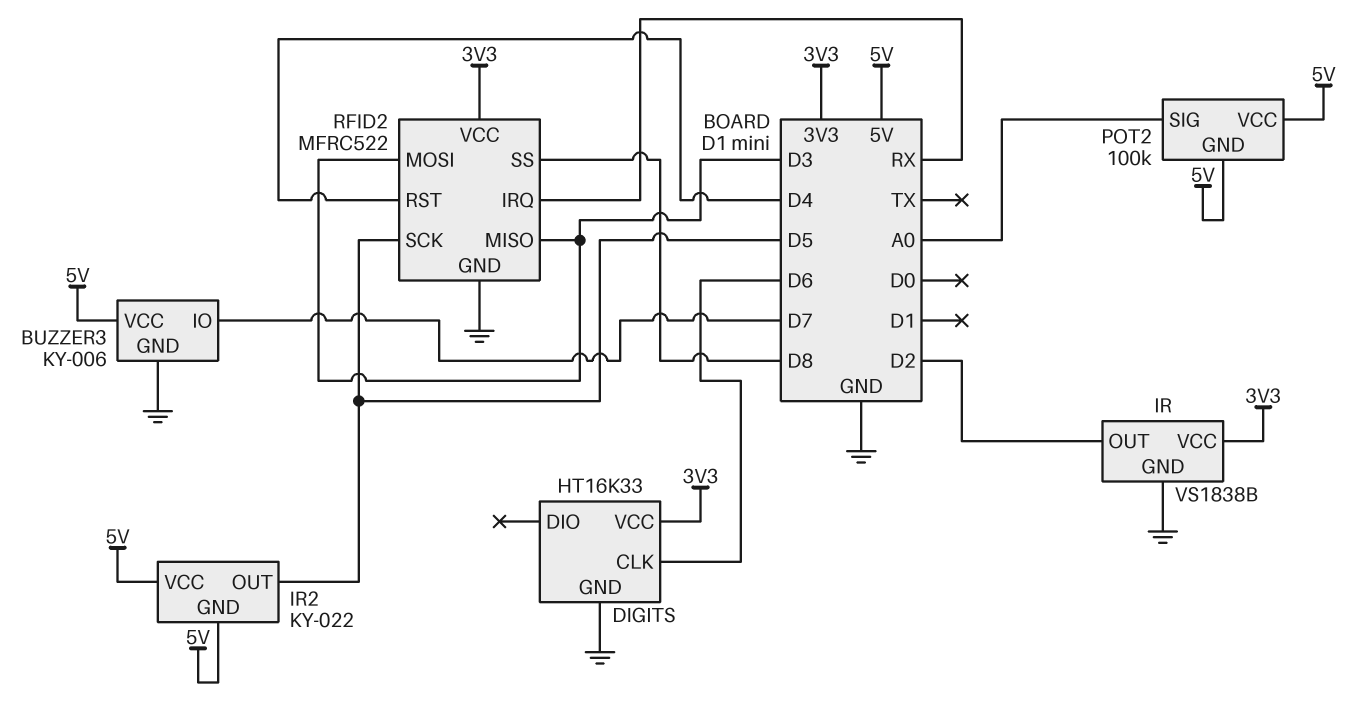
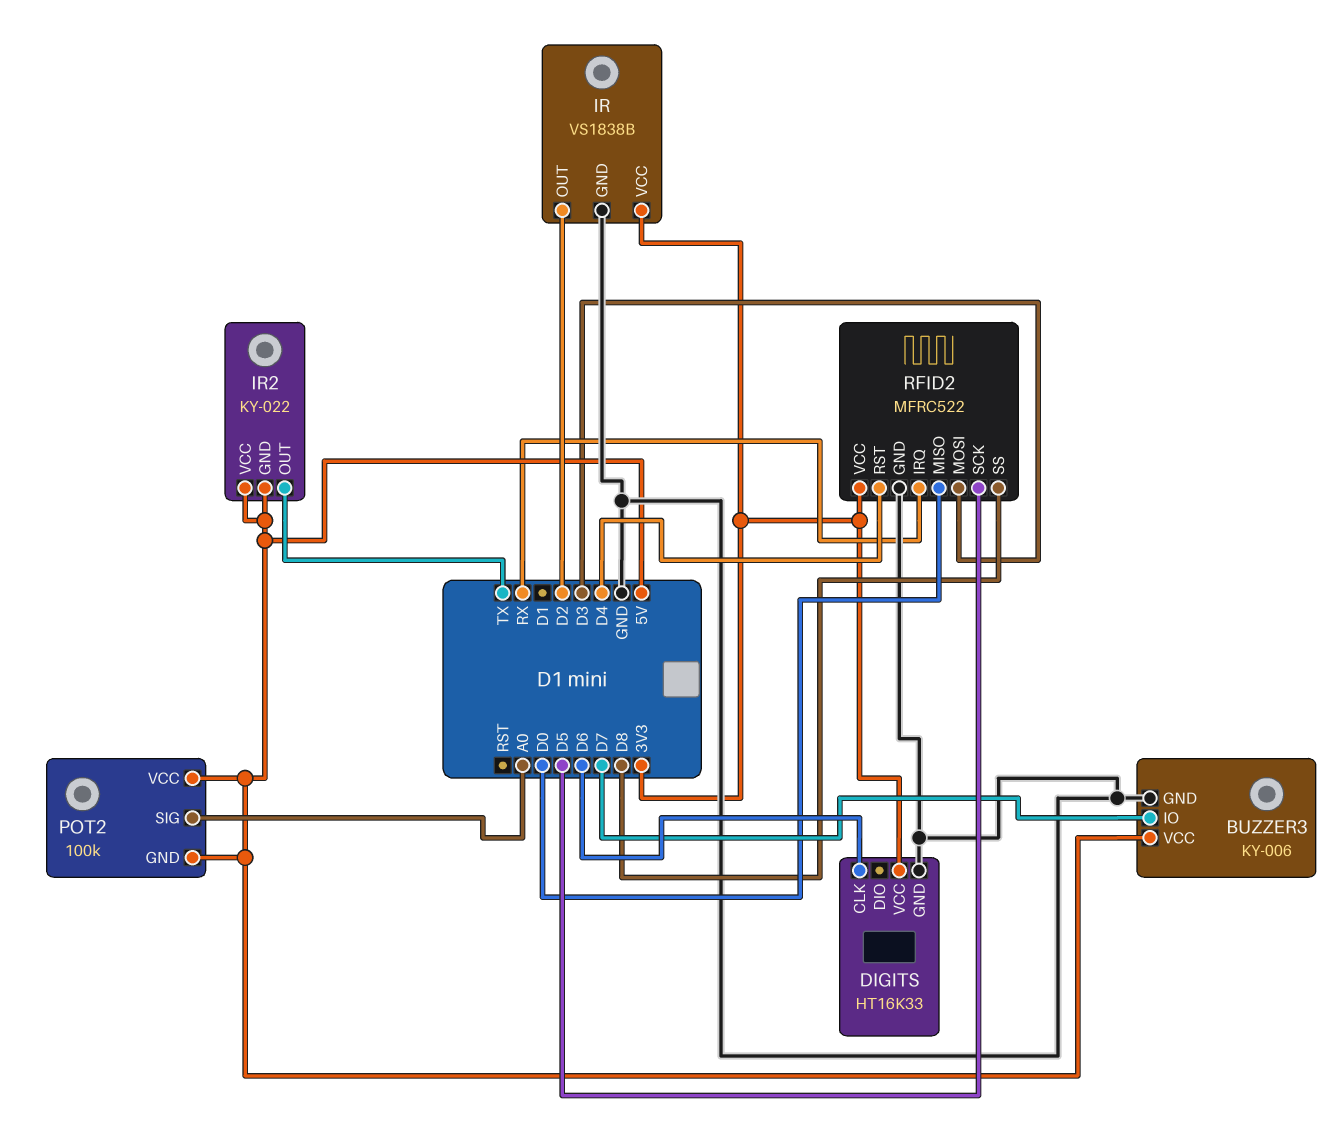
IR2 pin OUT: D5 -> TX
RFID2 pin MISO: D3 -> D0

